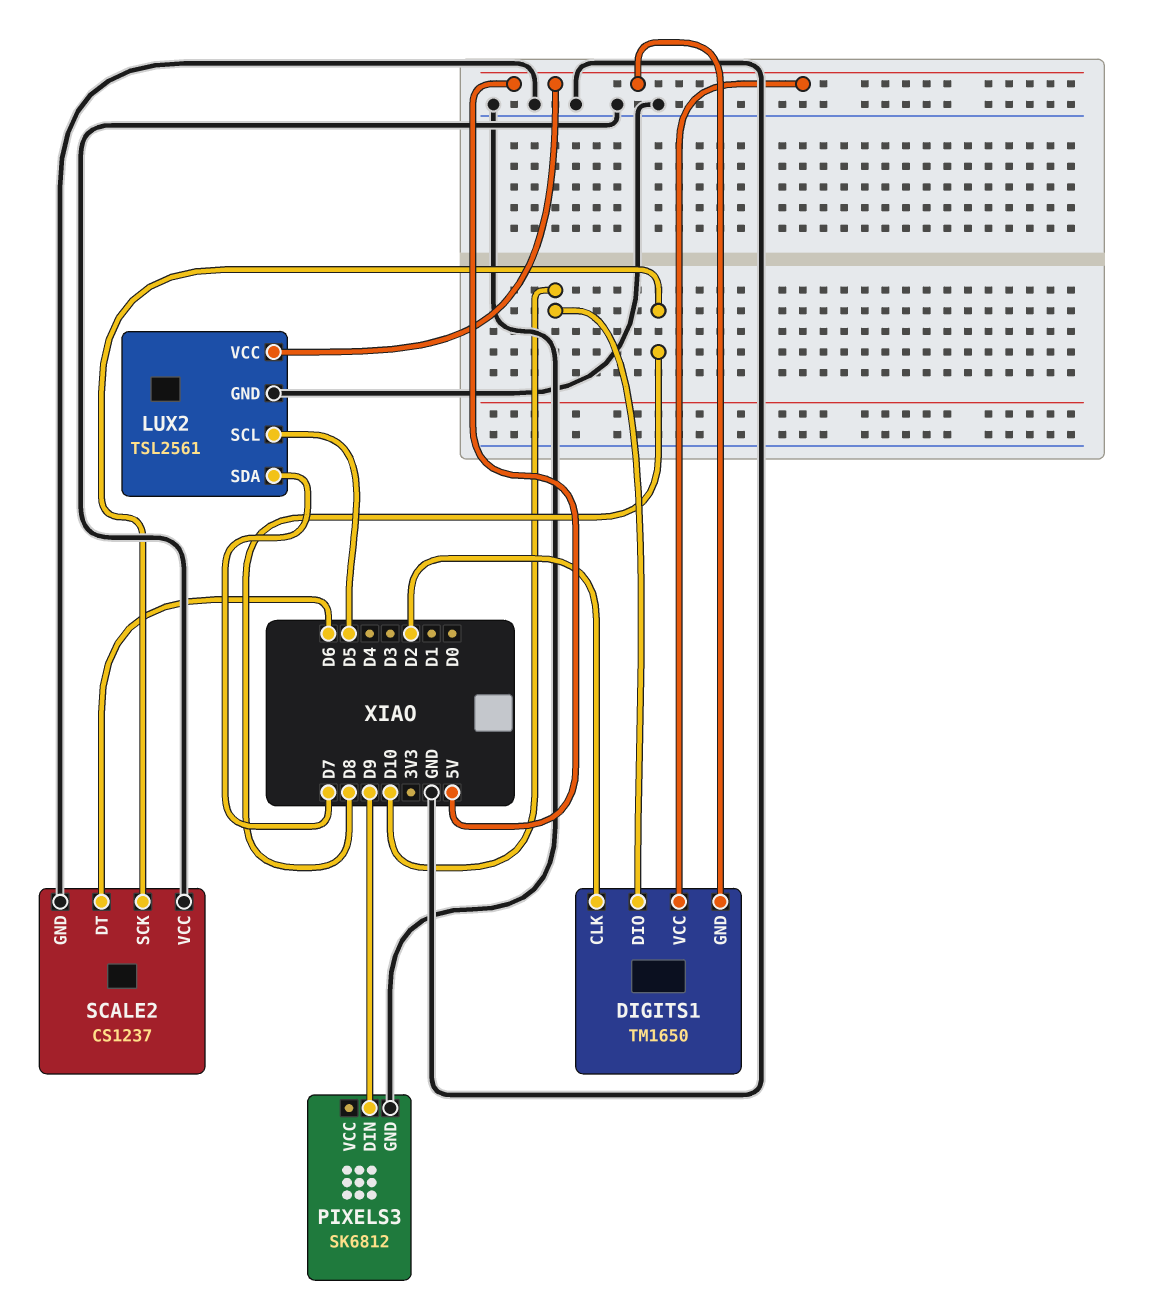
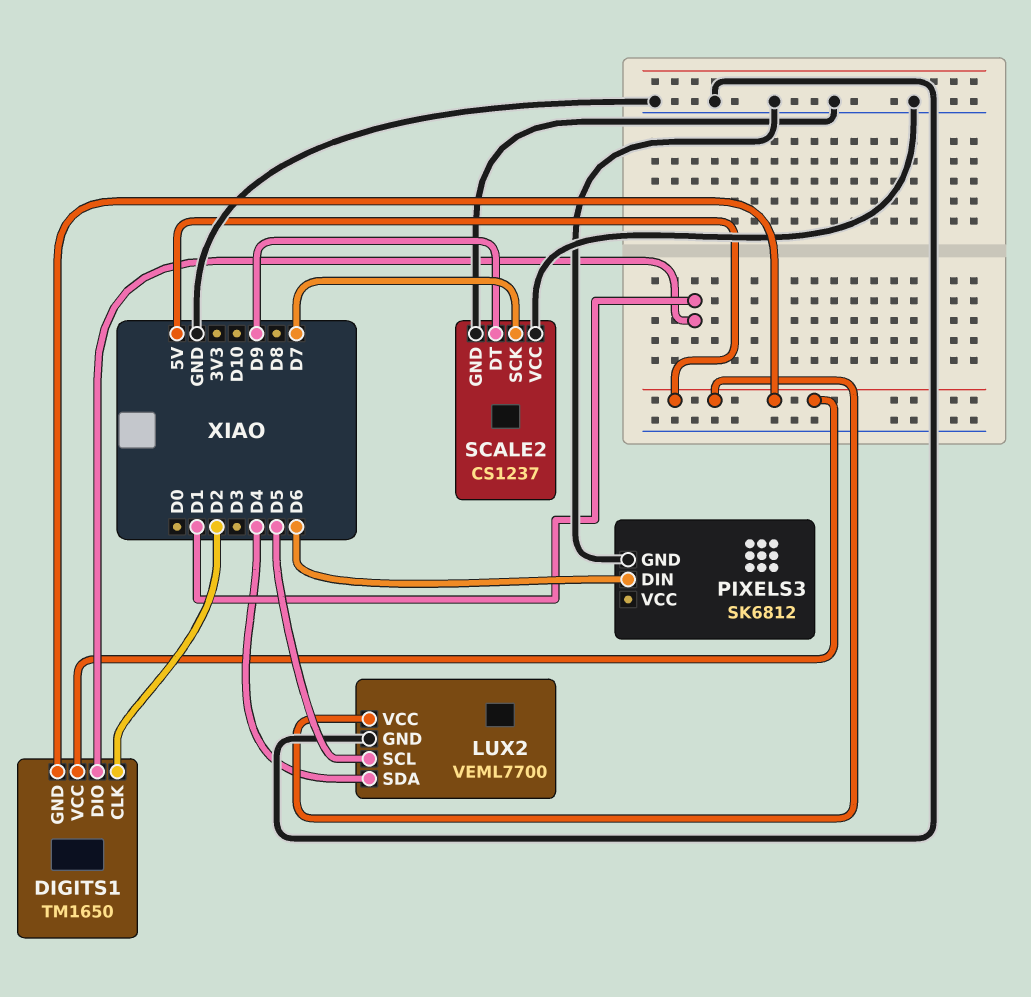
DIGITS1 pin DIO: D10 -> D1
LUX2: TSL2561 -> VEML7700
LUX2 pin SDA: D7 -> D4
PIXELS3 pin DIN: D9 -> D6
SCALE2 pin DT: D6 -> D9
SCALE2 pin SCK: D8 -> D7

